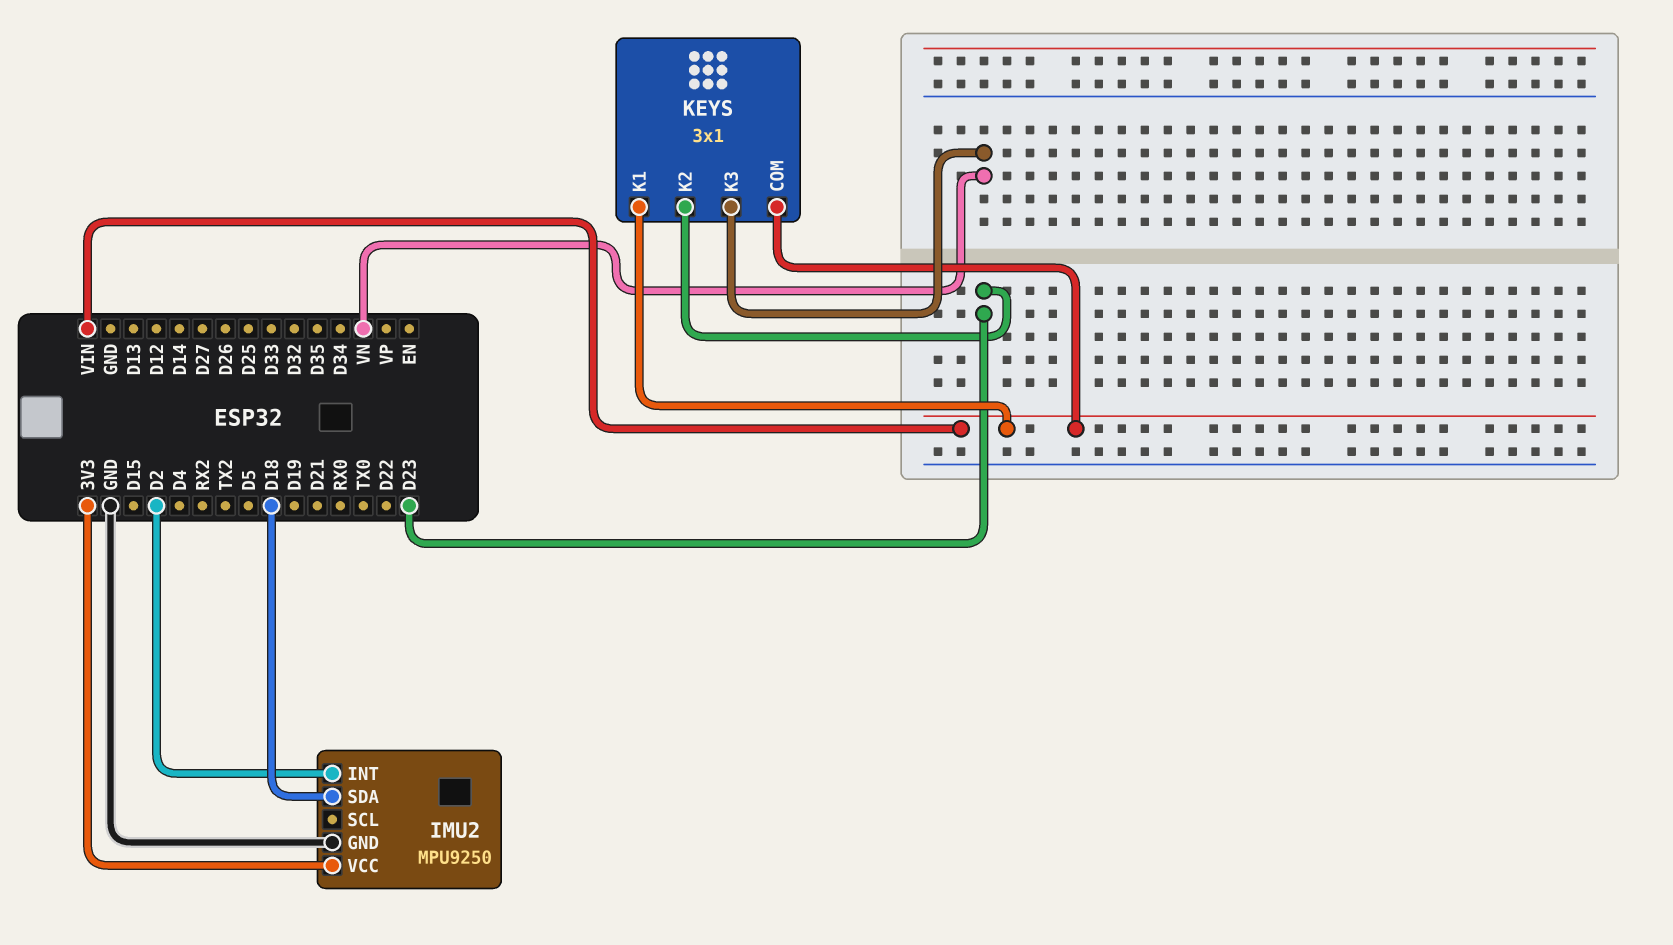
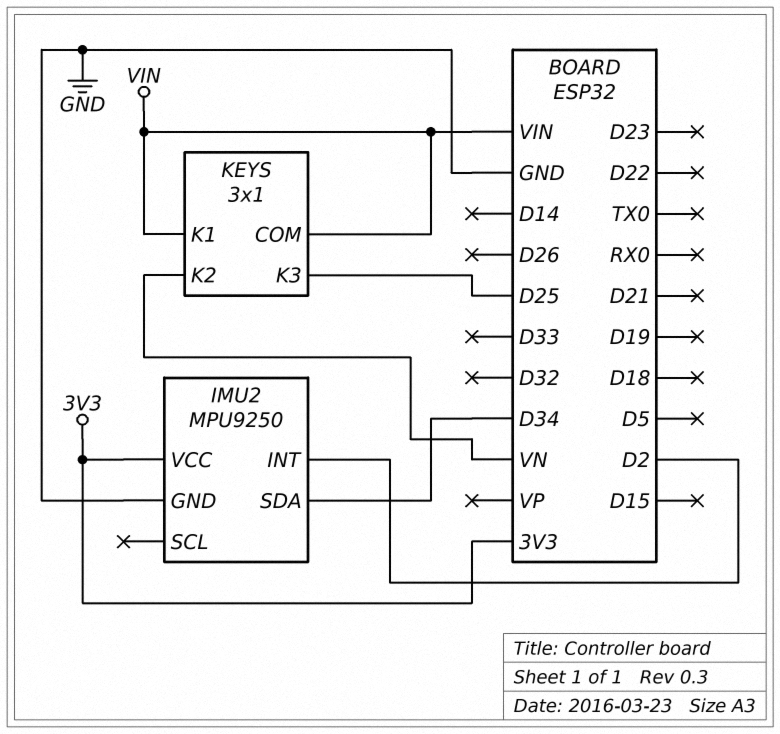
IMU2 pin SDA: D18 -> D34
KEYS pin K2: D23 -> VN
KEYS pin K3: VN -> D25

